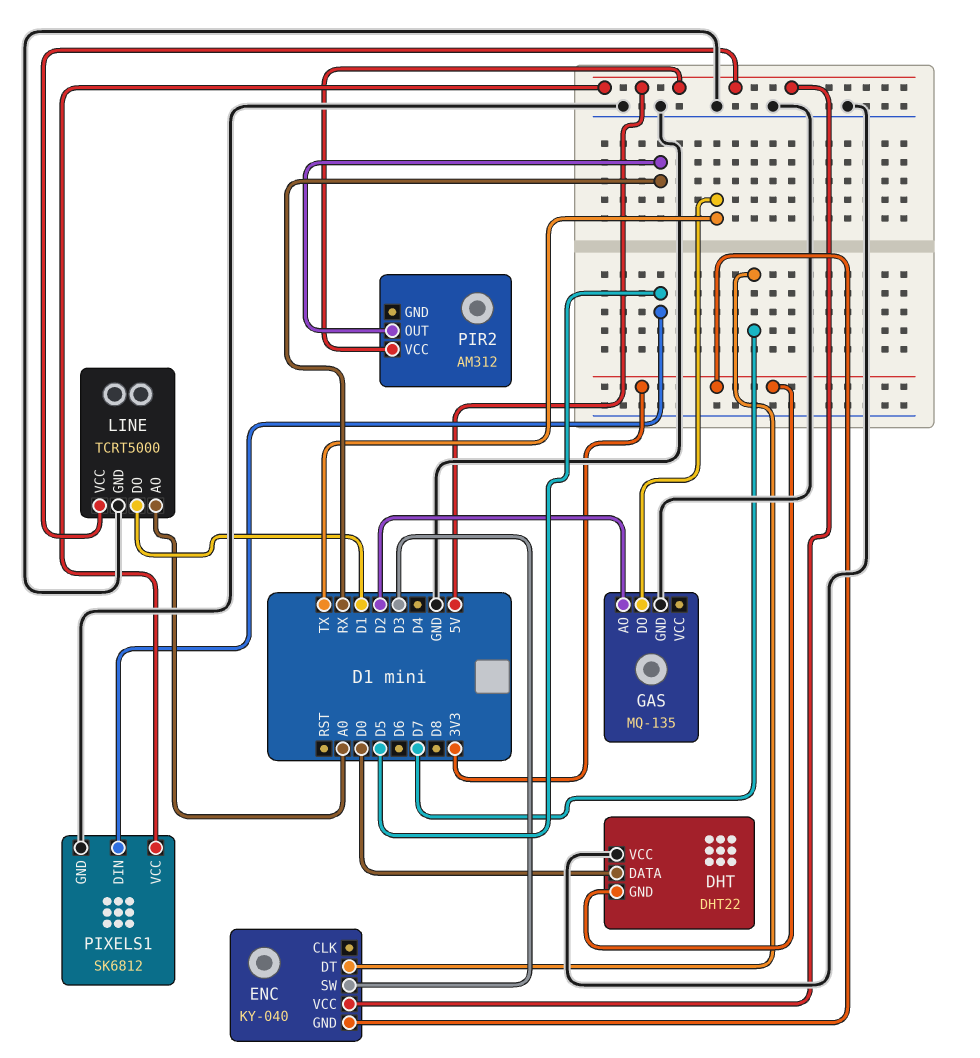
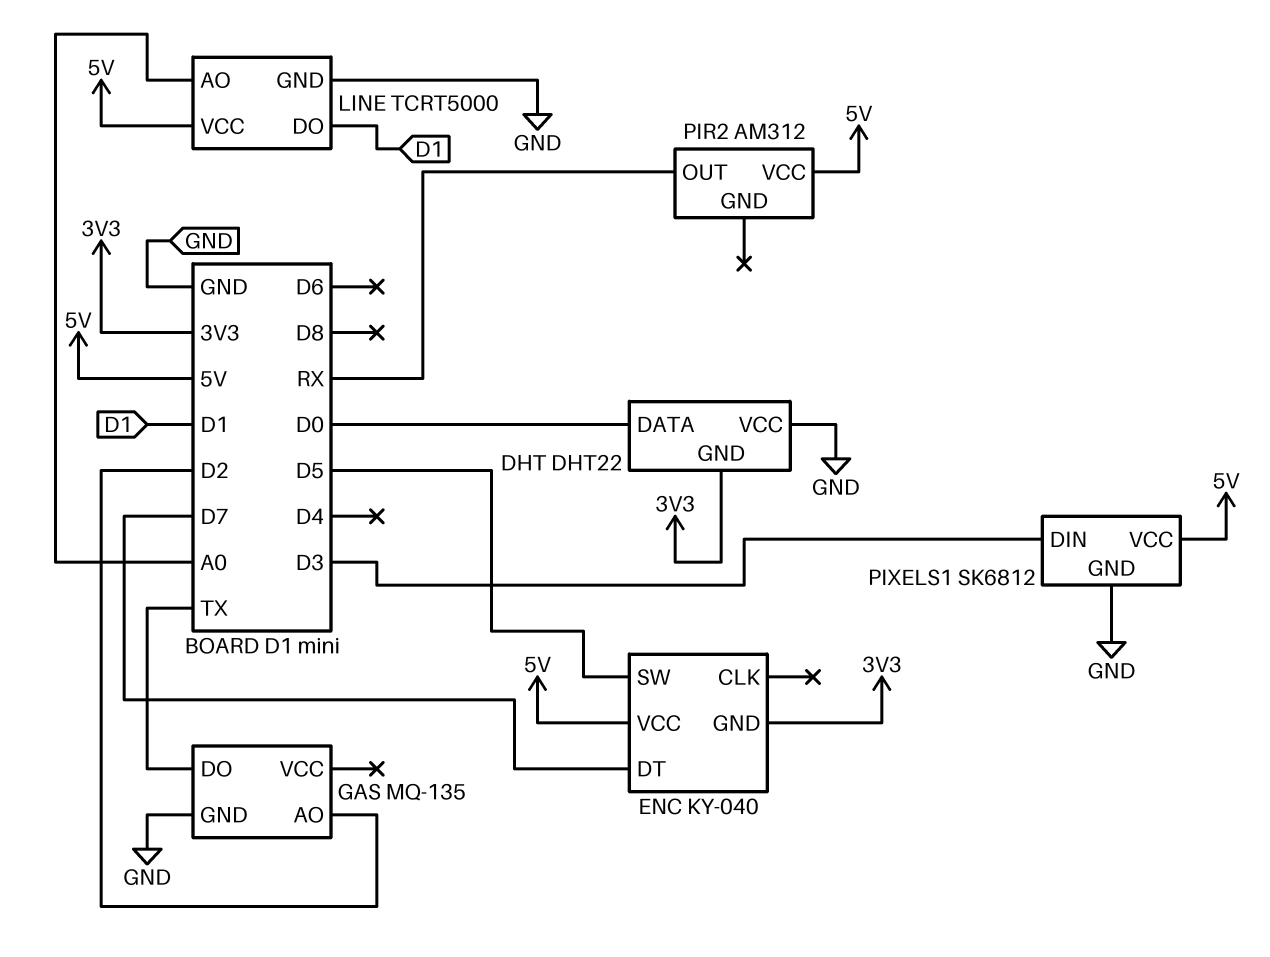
ENC pin SW: D3 -> D5
PIXELS1 pin DIN: D5 -> D3

